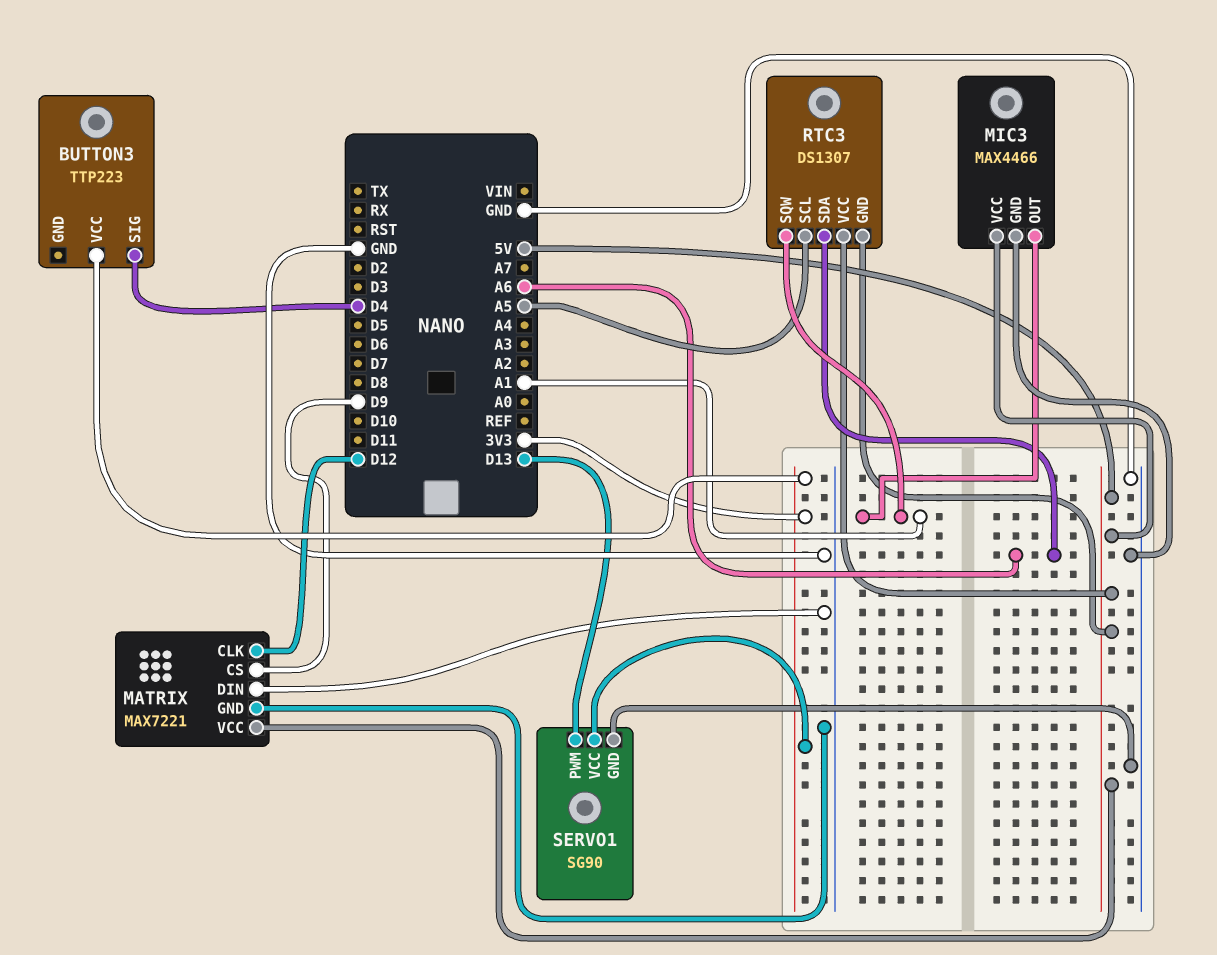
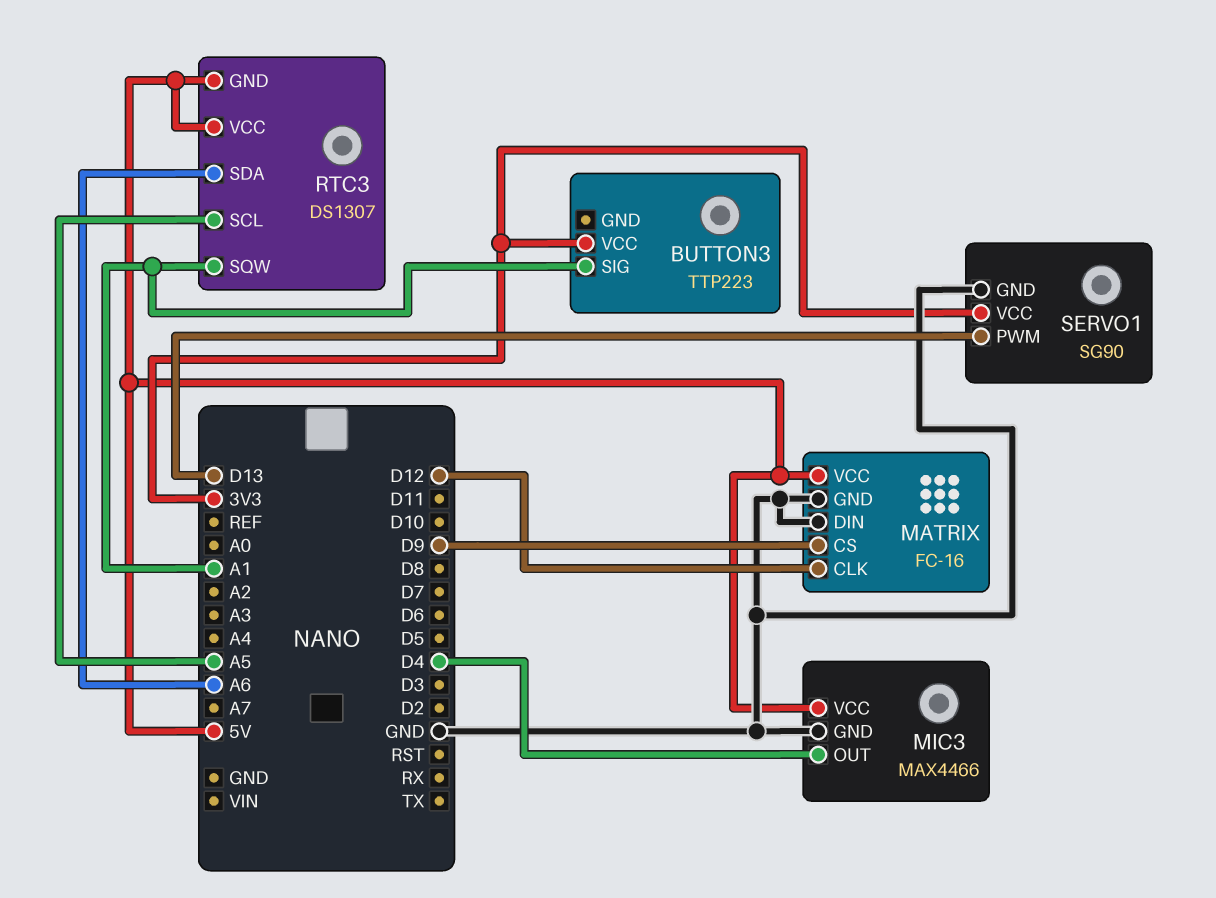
BUTTON3 pin SIG: D4 -> A1
MATRIX: MAX7221 -> FC-16
MIC3 pin OUT: A1 -> D4

